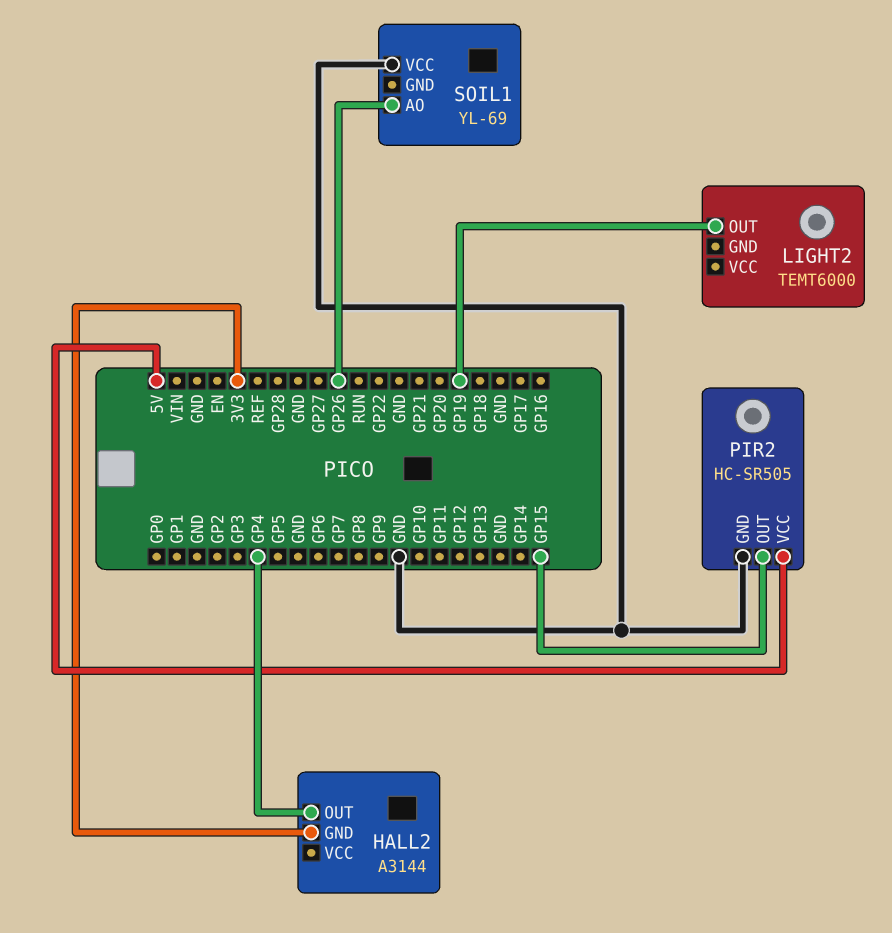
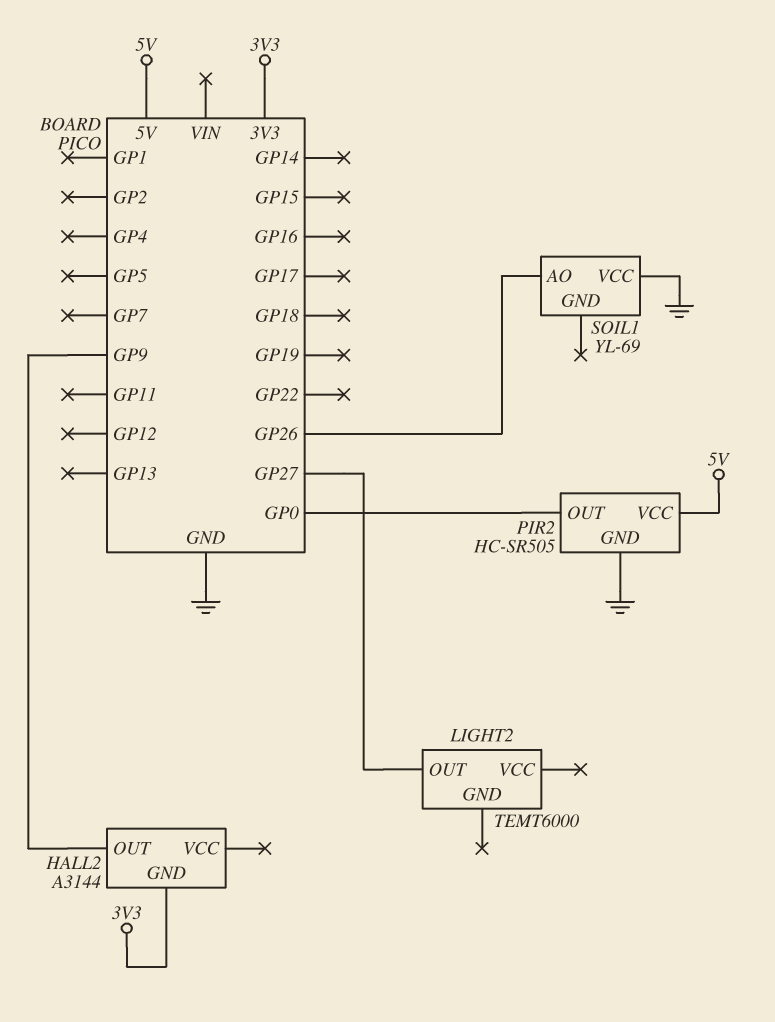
HALL2 pin OUT: GP4 -> GP9
LIGHT2 pin OUT: GP19 -> GP27
PIR2 pin OUT: GP15 -> GP0

